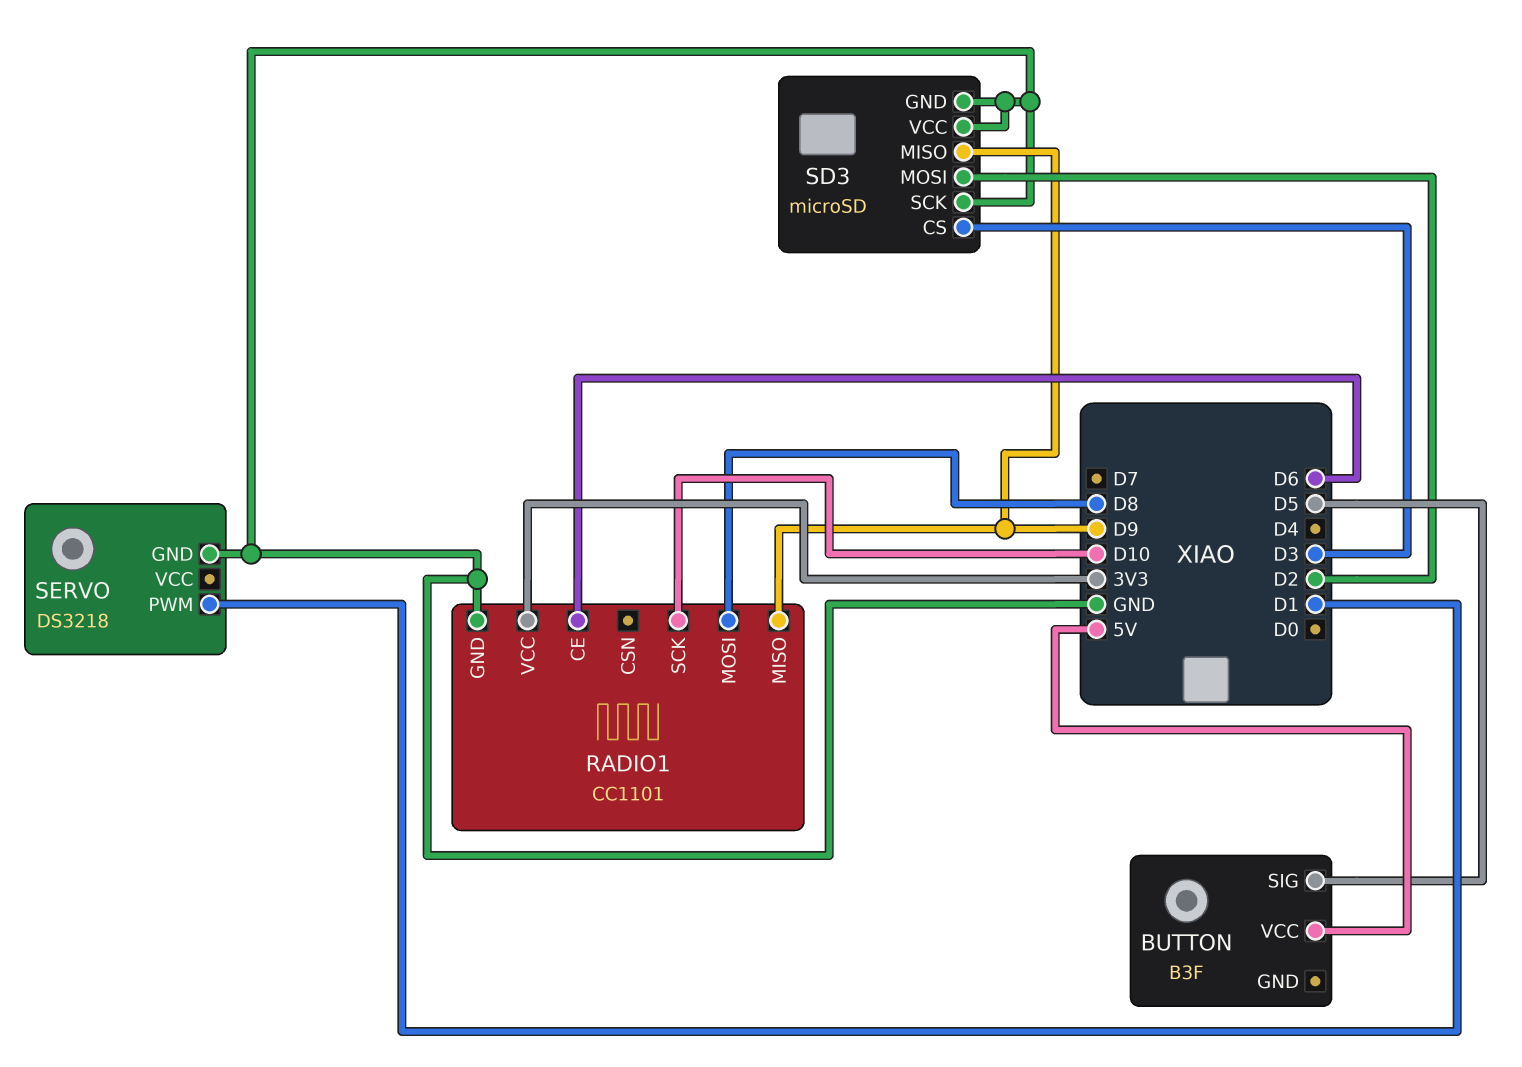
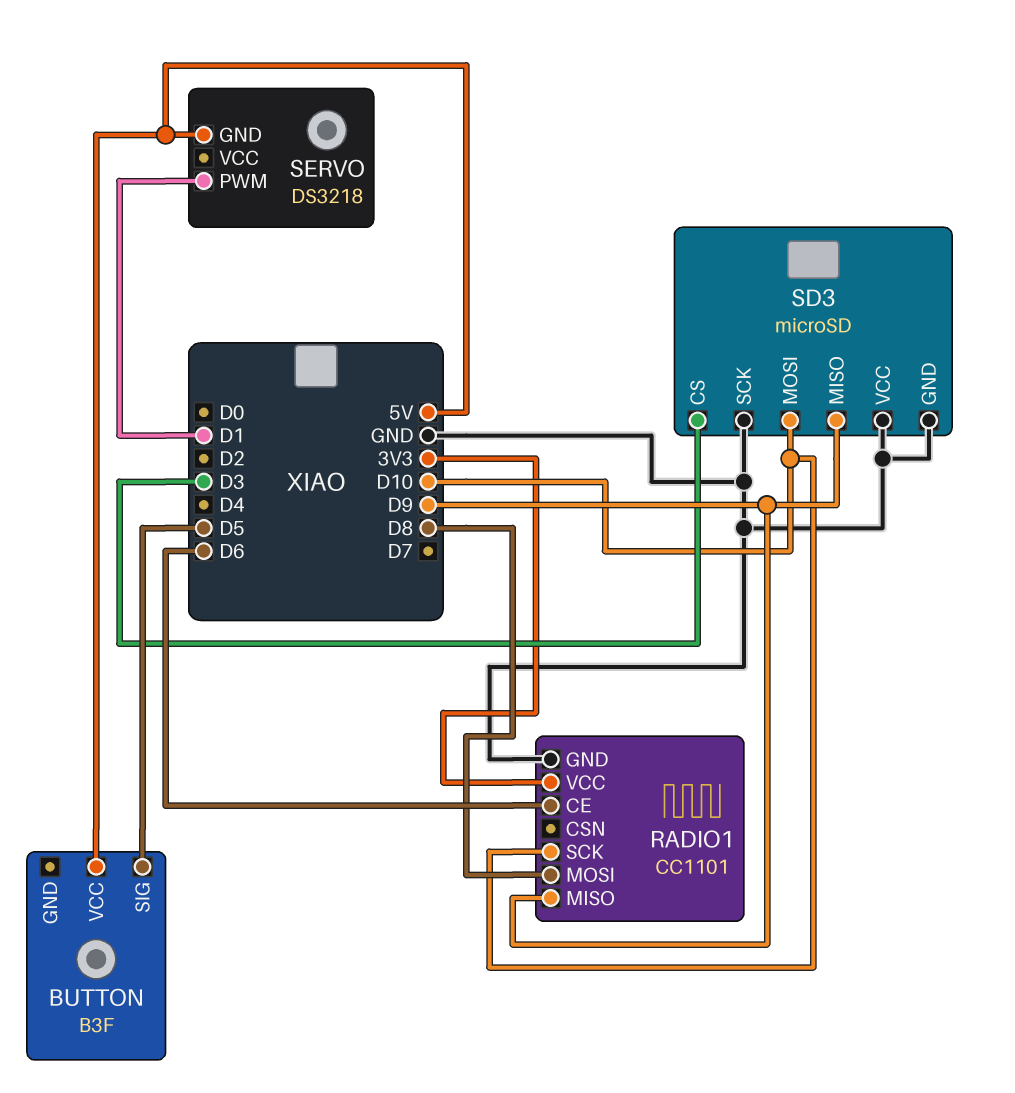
SD3 pin MOSI: D2 -> D10
SERVO pin GND: GND -> 5V

